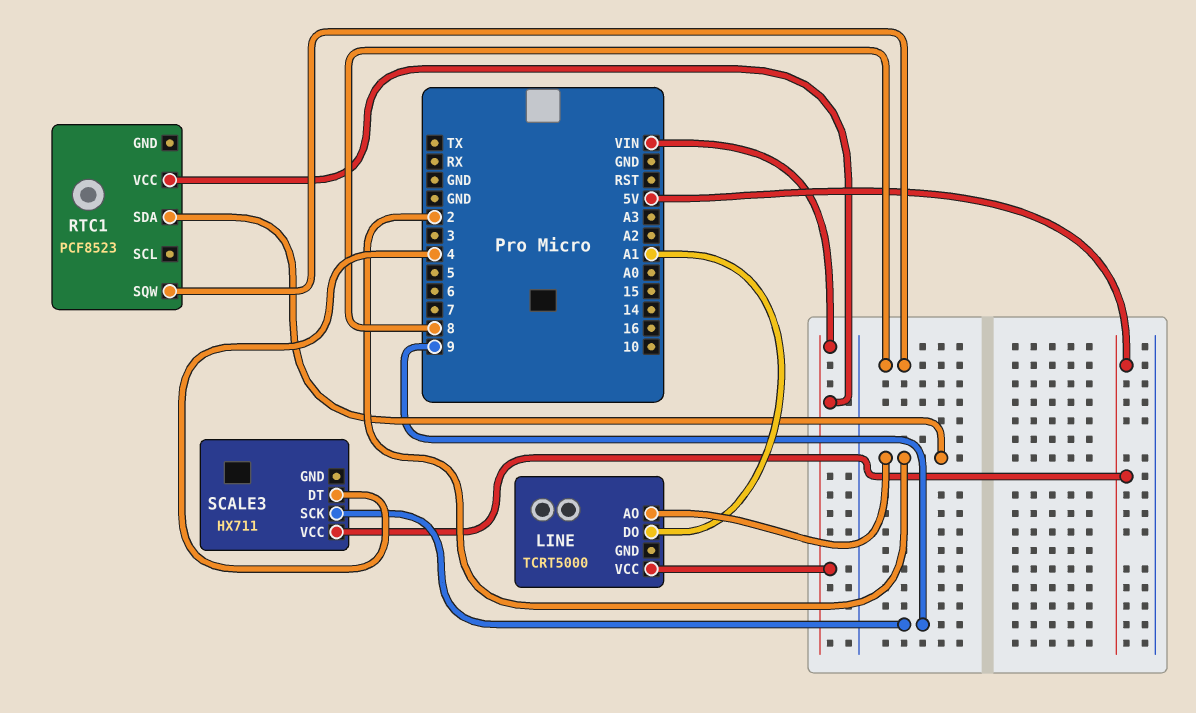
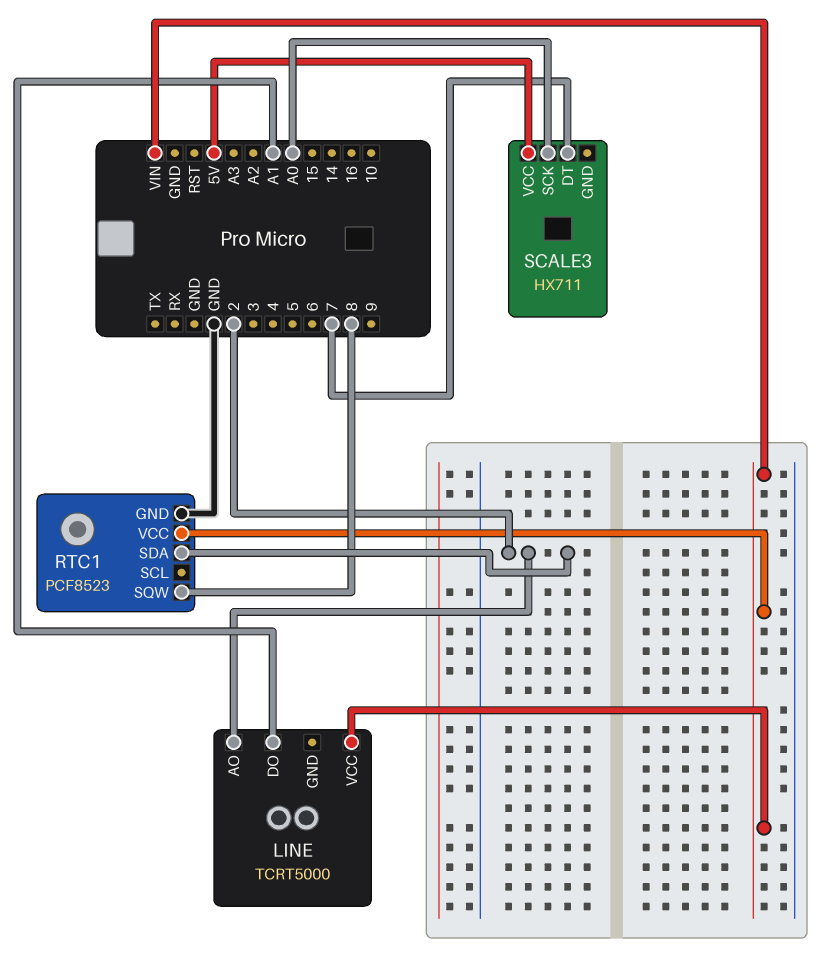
RTC1 pin GND: none -> GND
SCALE3 pin DT: 4 -> 7
SCALE3 pin SCK: 9 -> A0

